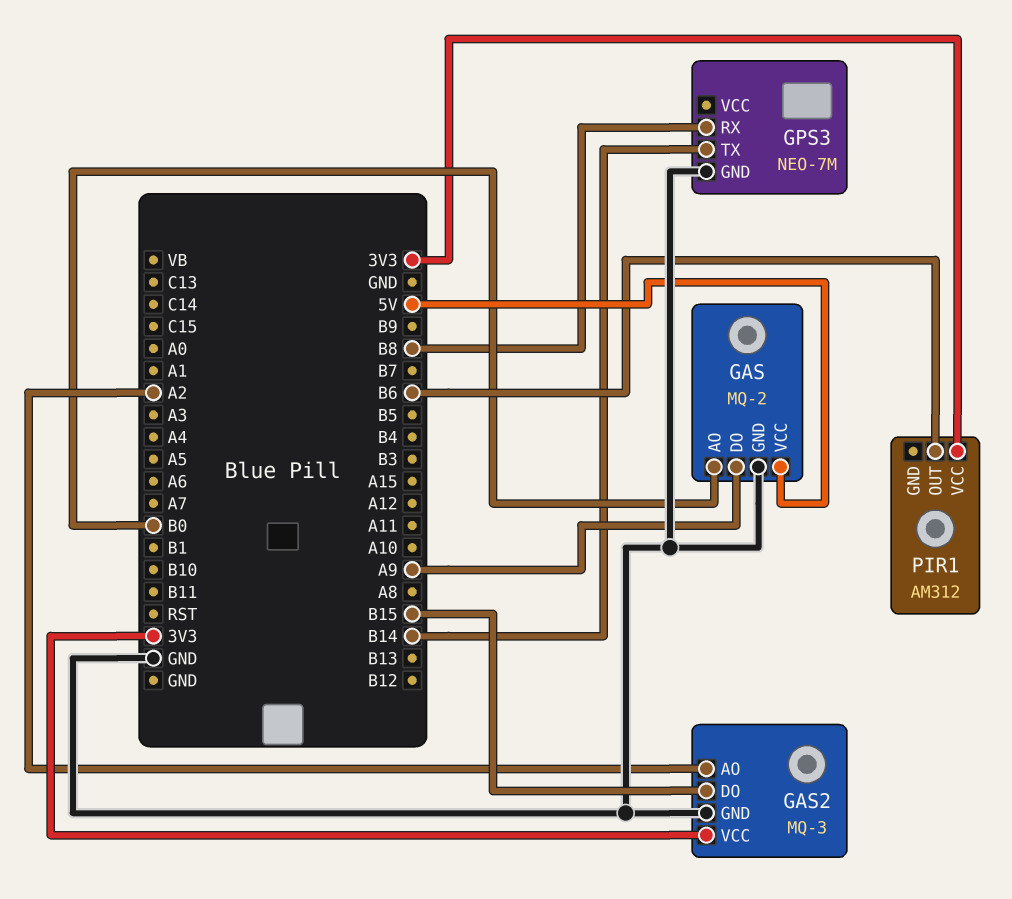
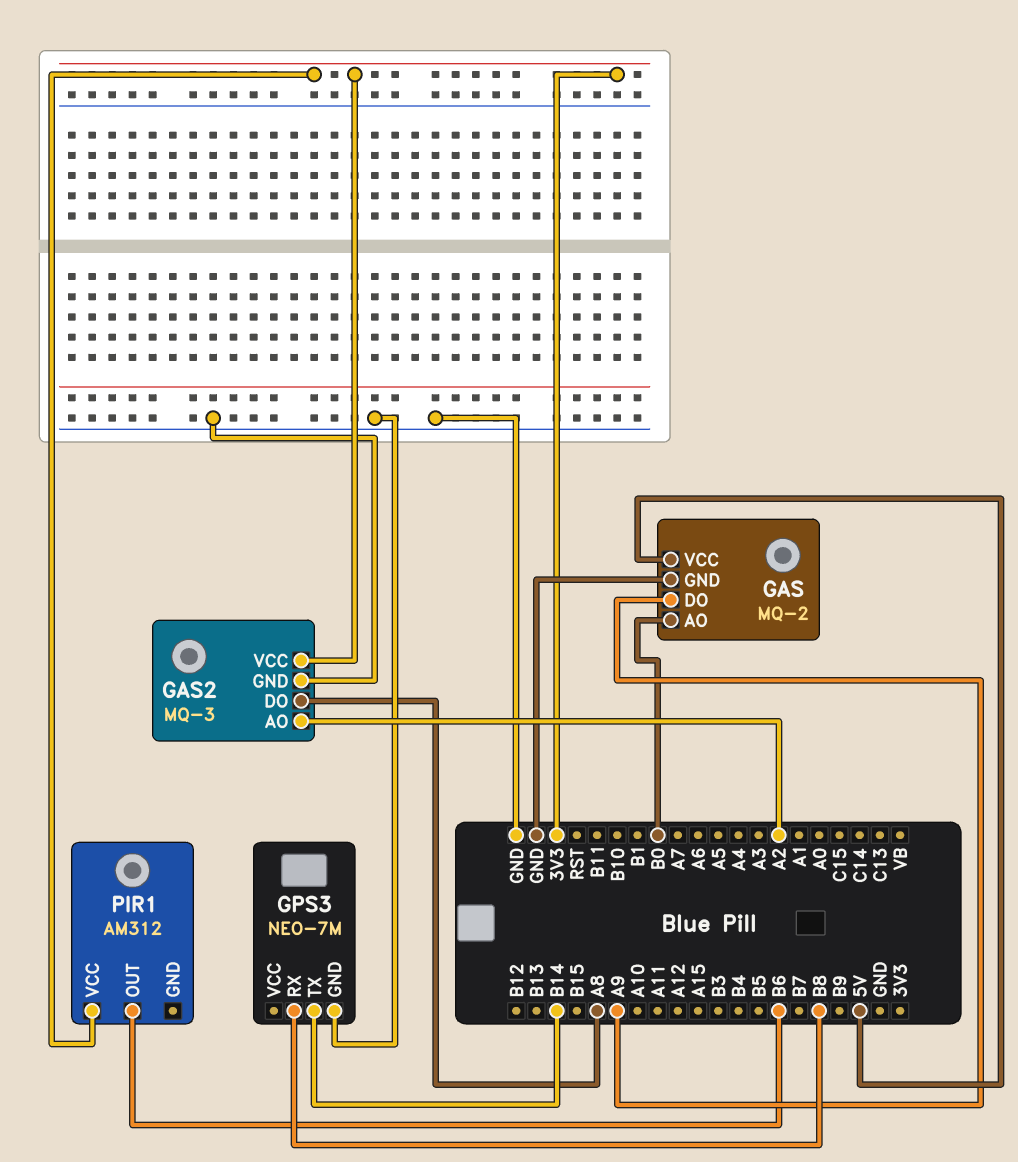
GAS2 pin DO: B15 -> A8

